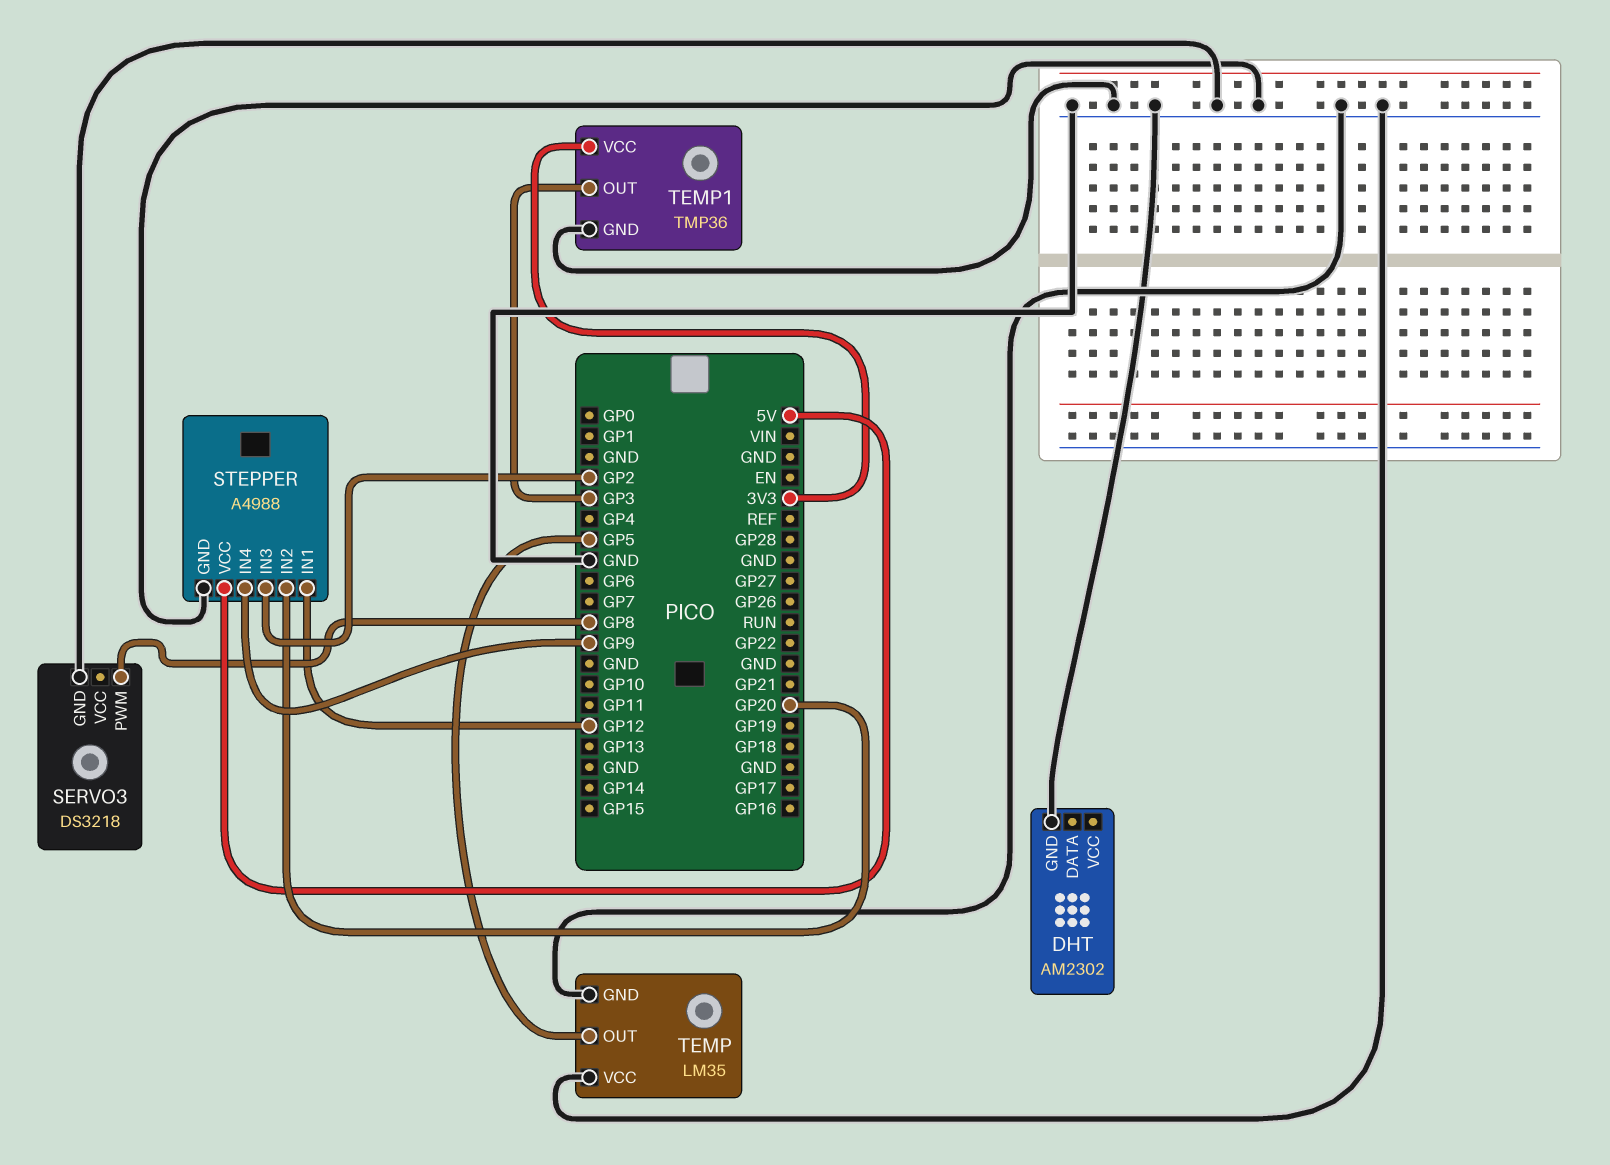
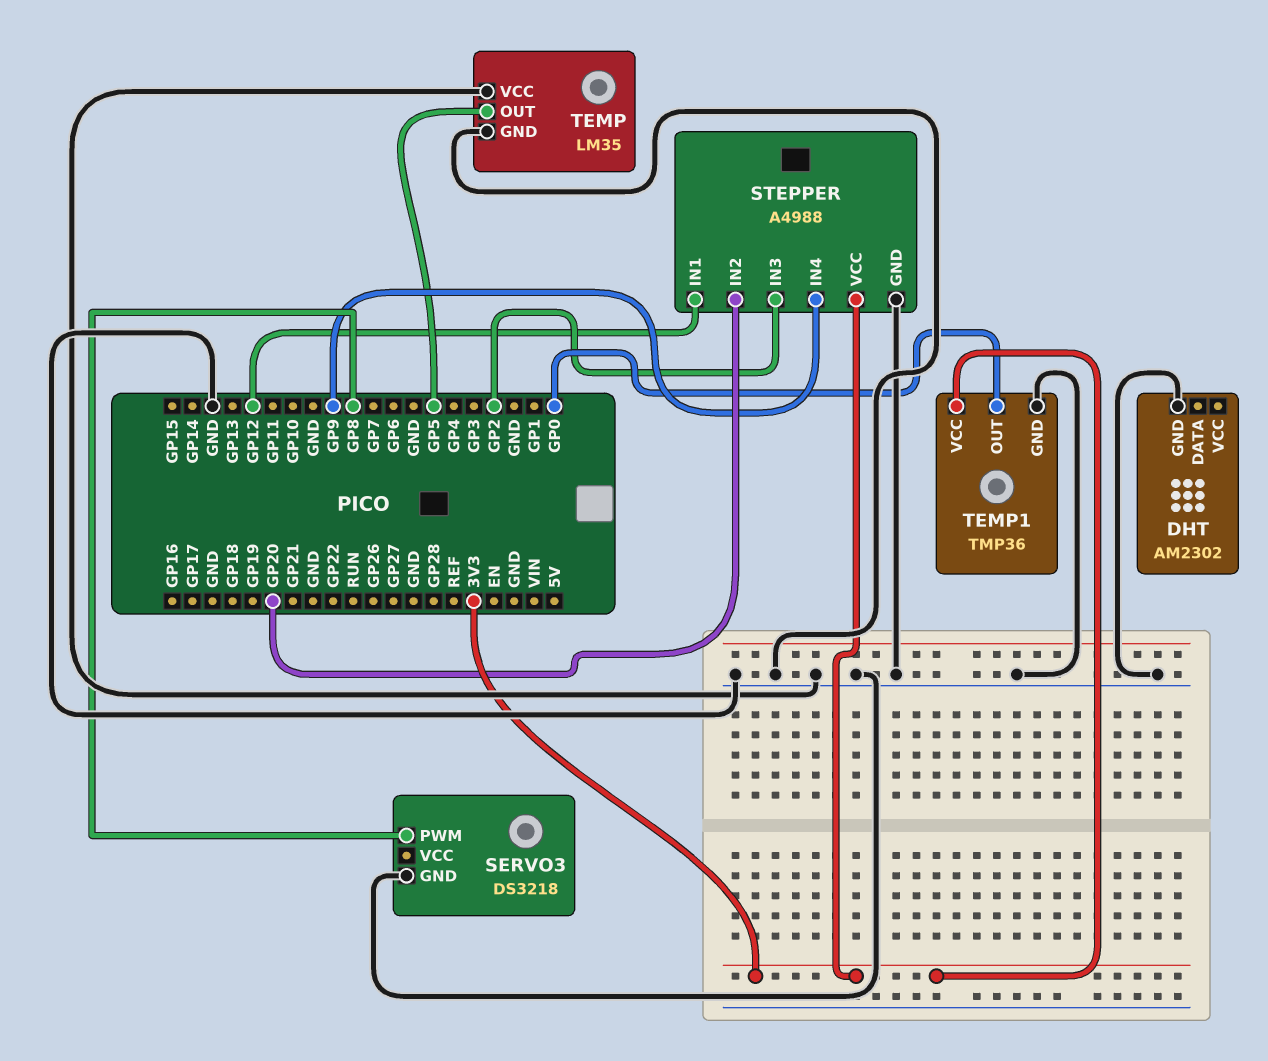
STEPPER pin VCC: 5V -> 3V3
TEMP1 pin OUT: GP3 -> GP0

